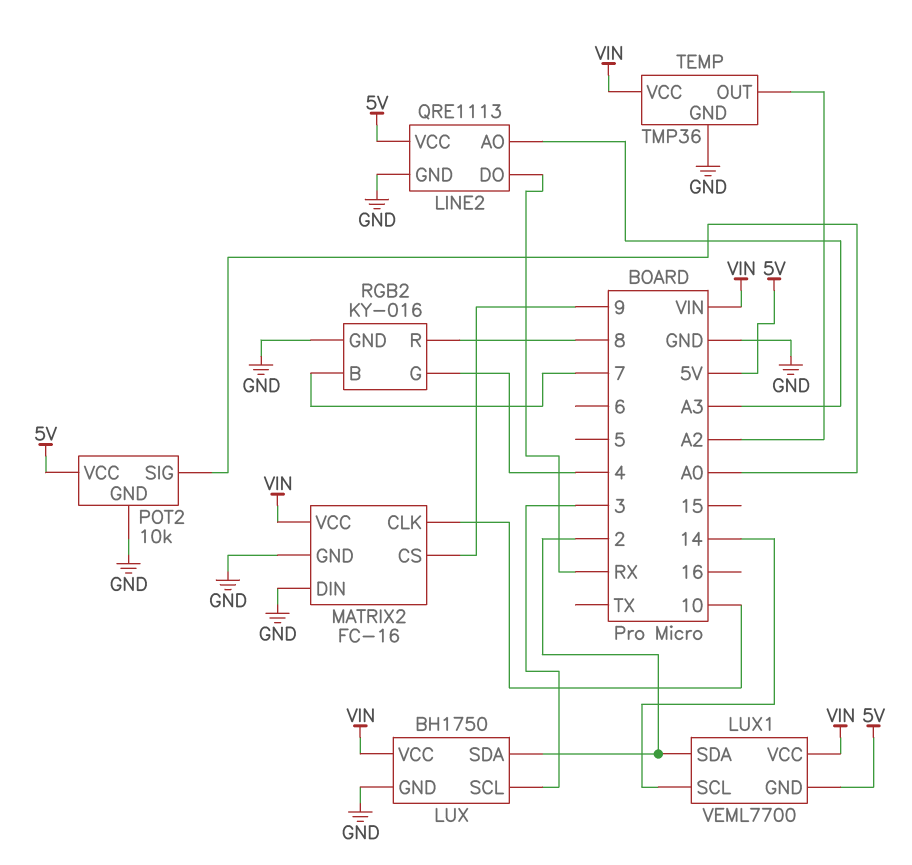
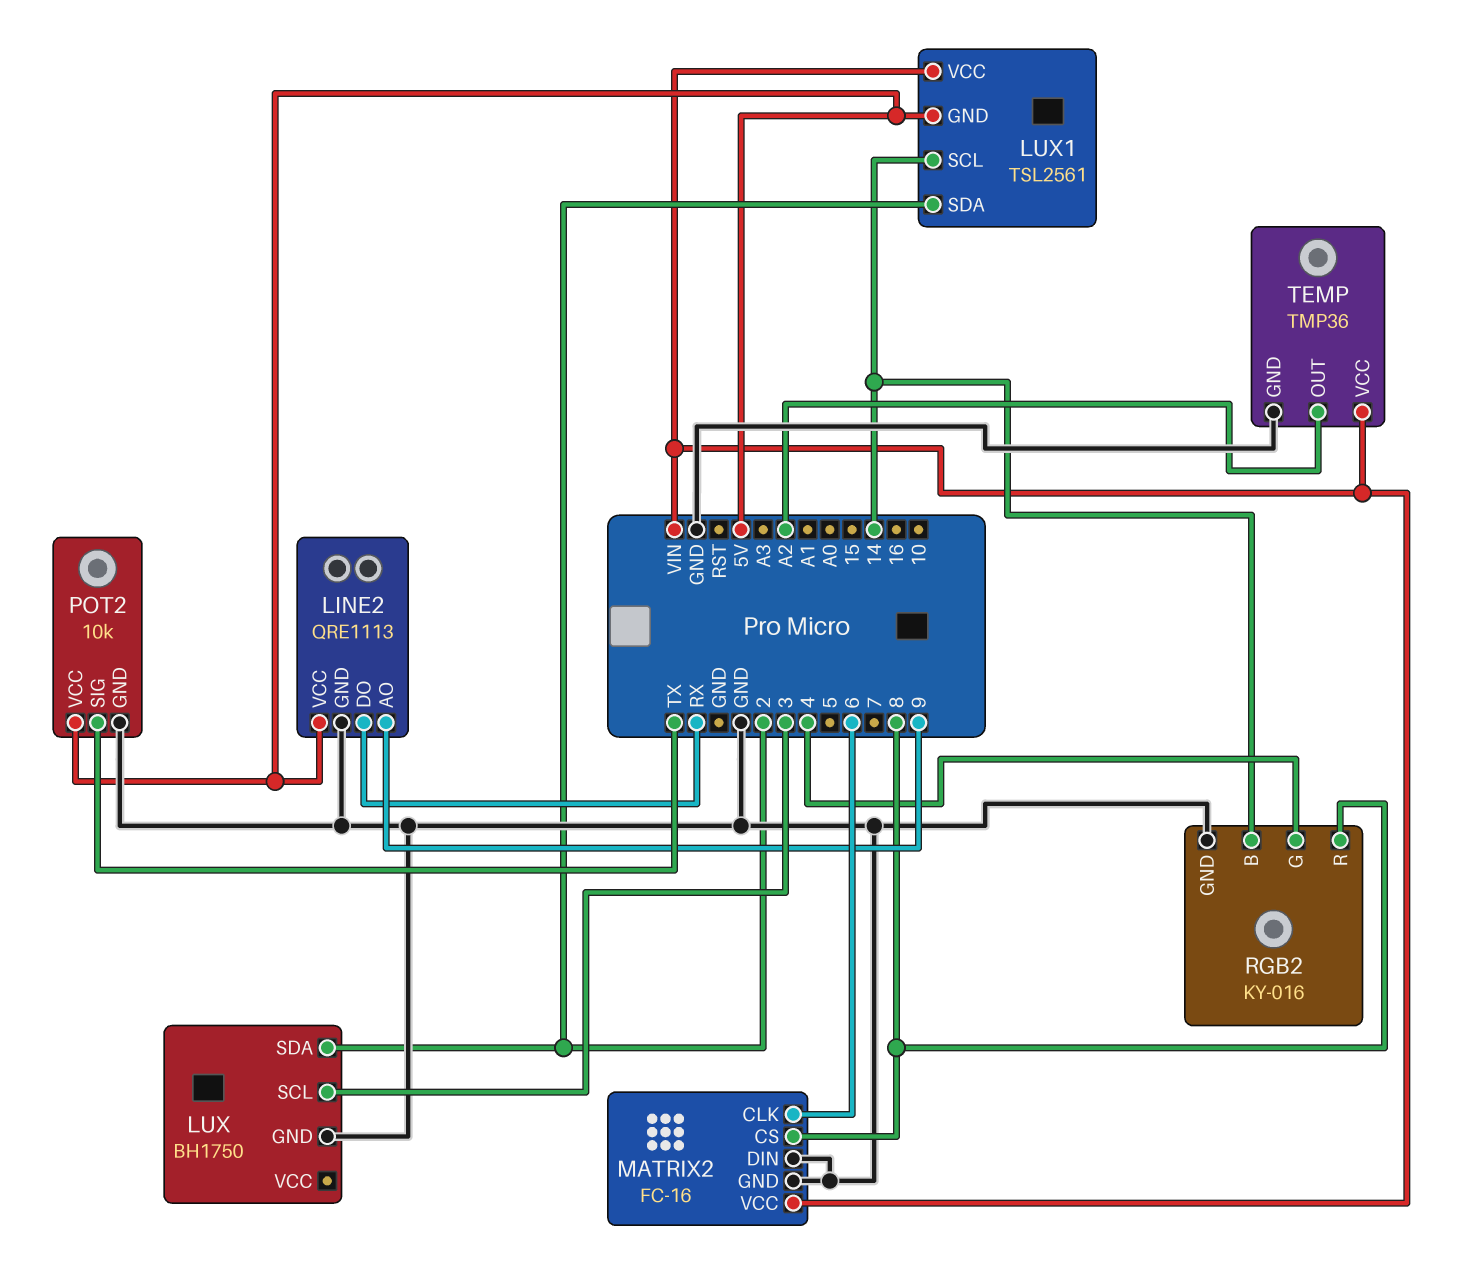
LINE2 pin AO: A3 -> 9
LUX pin VCC: VIN -> none
LUX1: VEML7700 -> TSL2561
MATRIX2 pin CLK: 10 -> 6
MATRIX2 pin CS: 9 -> 8
POT2 pin SIG: A0 -> TX
RGB2 pin B: 7 -> 14

